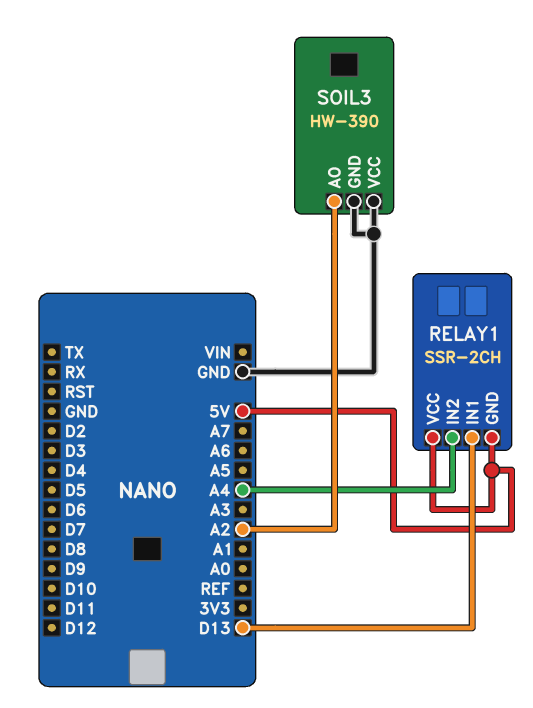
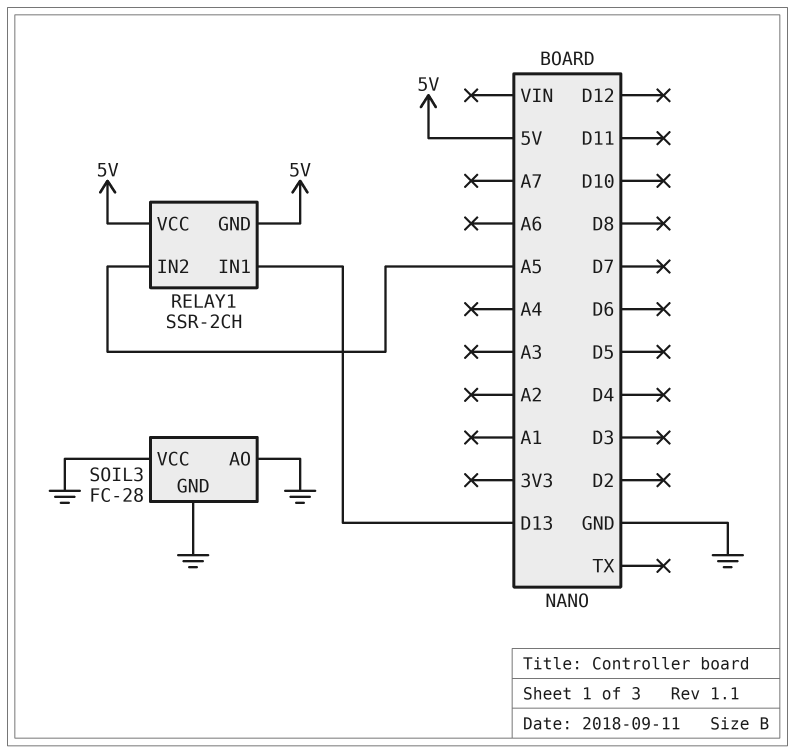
RELAY1 pin IN2: A4 -> A5
SOIL3: HW-390 -> FC-28
SOIL3 pin AO: A2 -> GND

